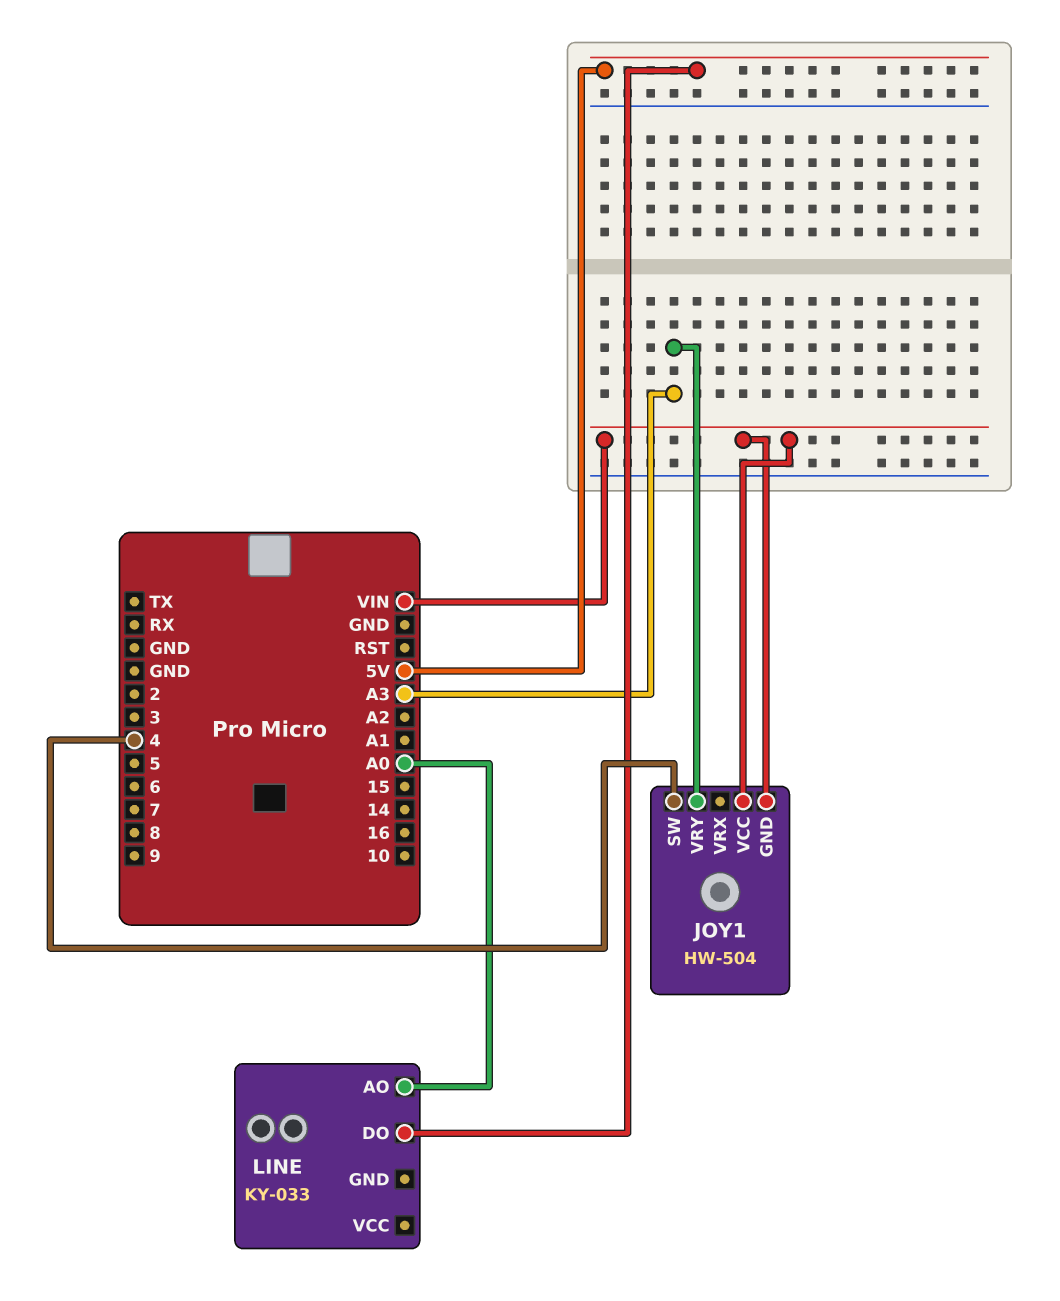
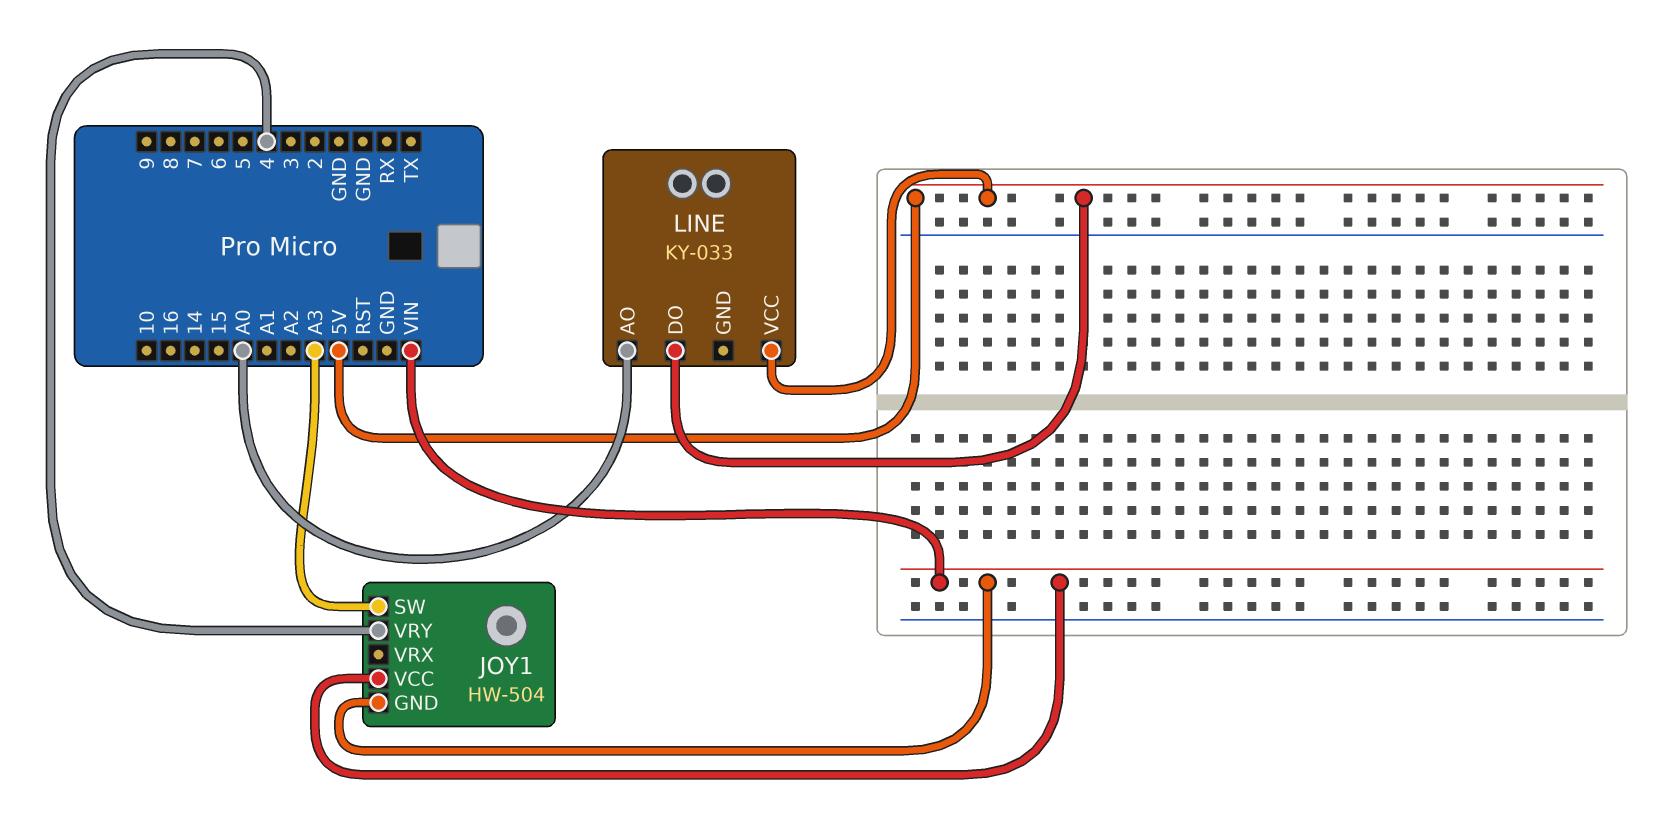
JOY1 pin SW: 4 -> A3
JOY1 pin VRY: A3 -> 4
LINE pin VCC: none -> 5V

